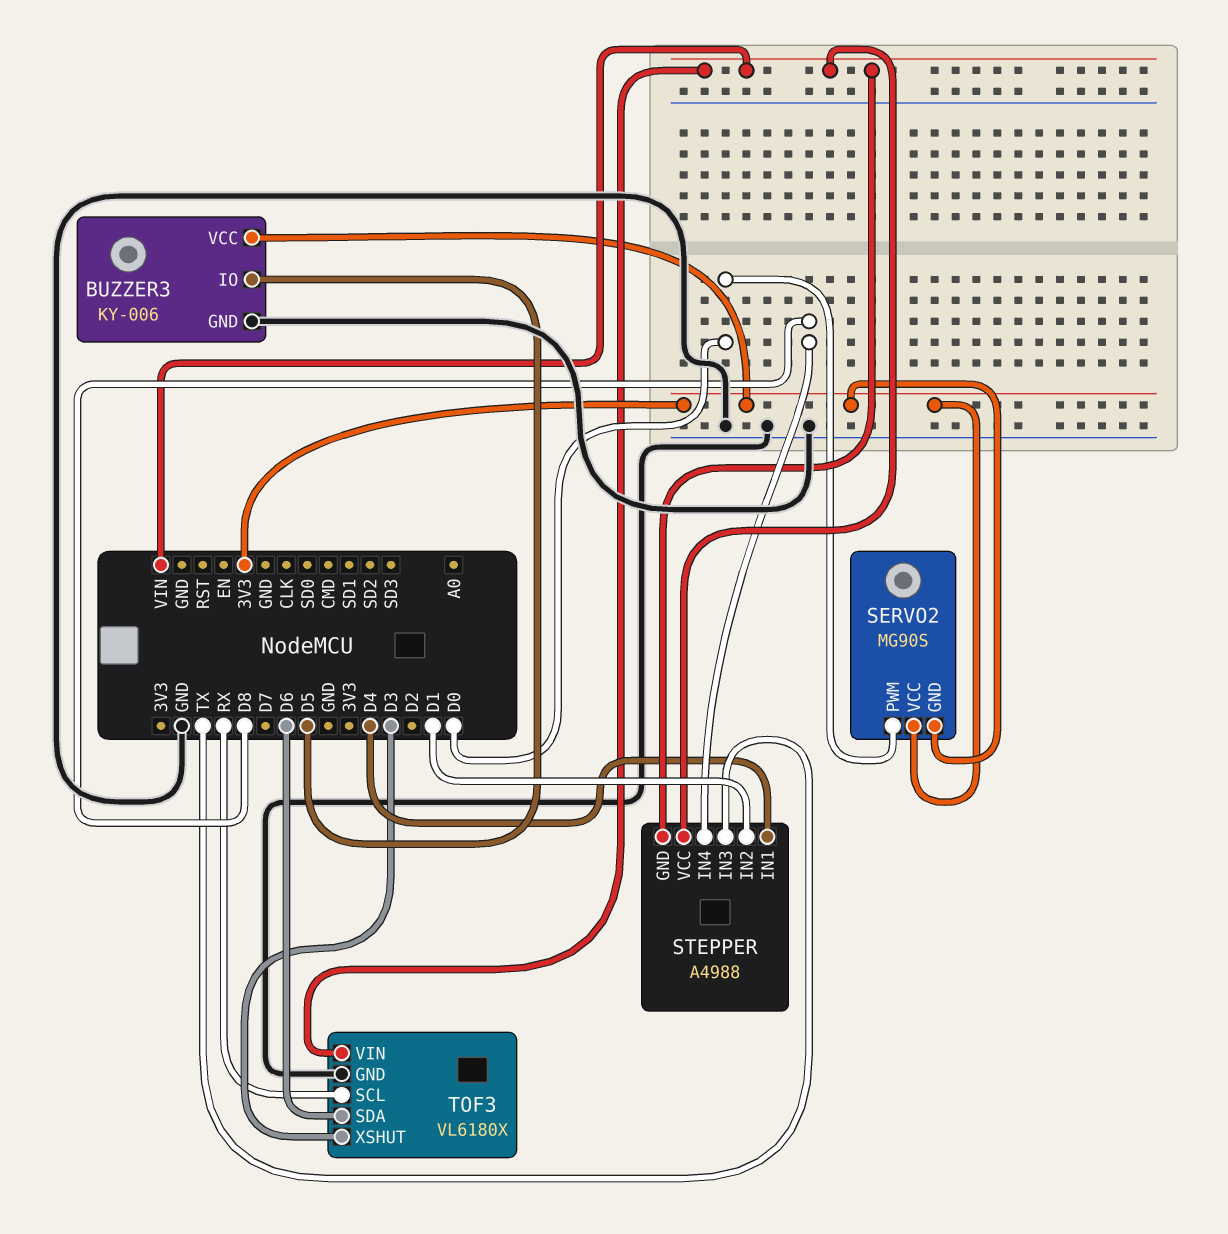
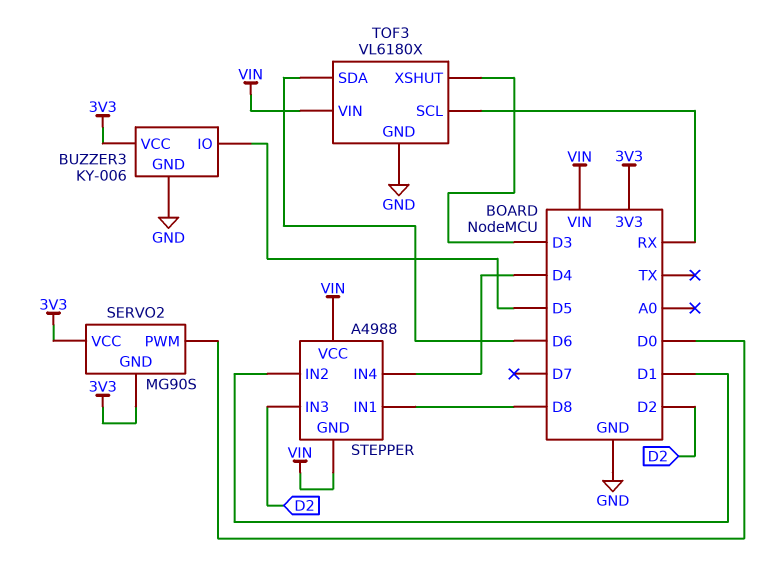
STEPPER pin IN1: D4 -> D8
STEPPER pin IN3: TX -> D2
STEPPER pin IN4: D8 -> D4

